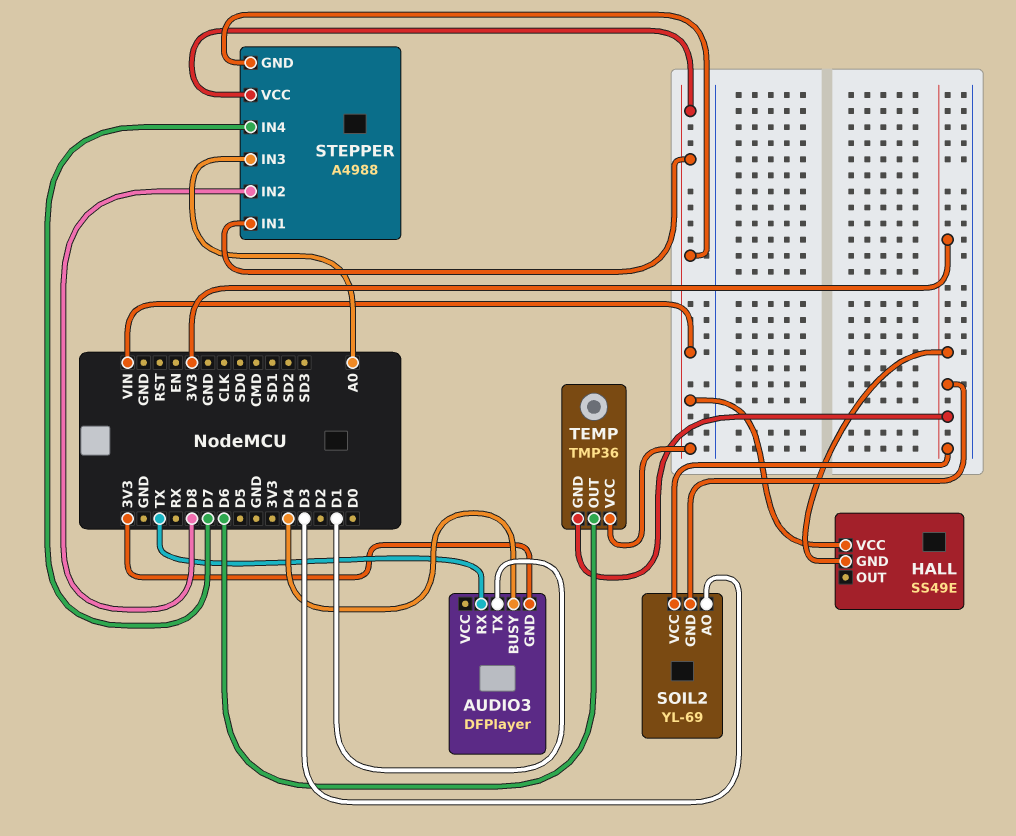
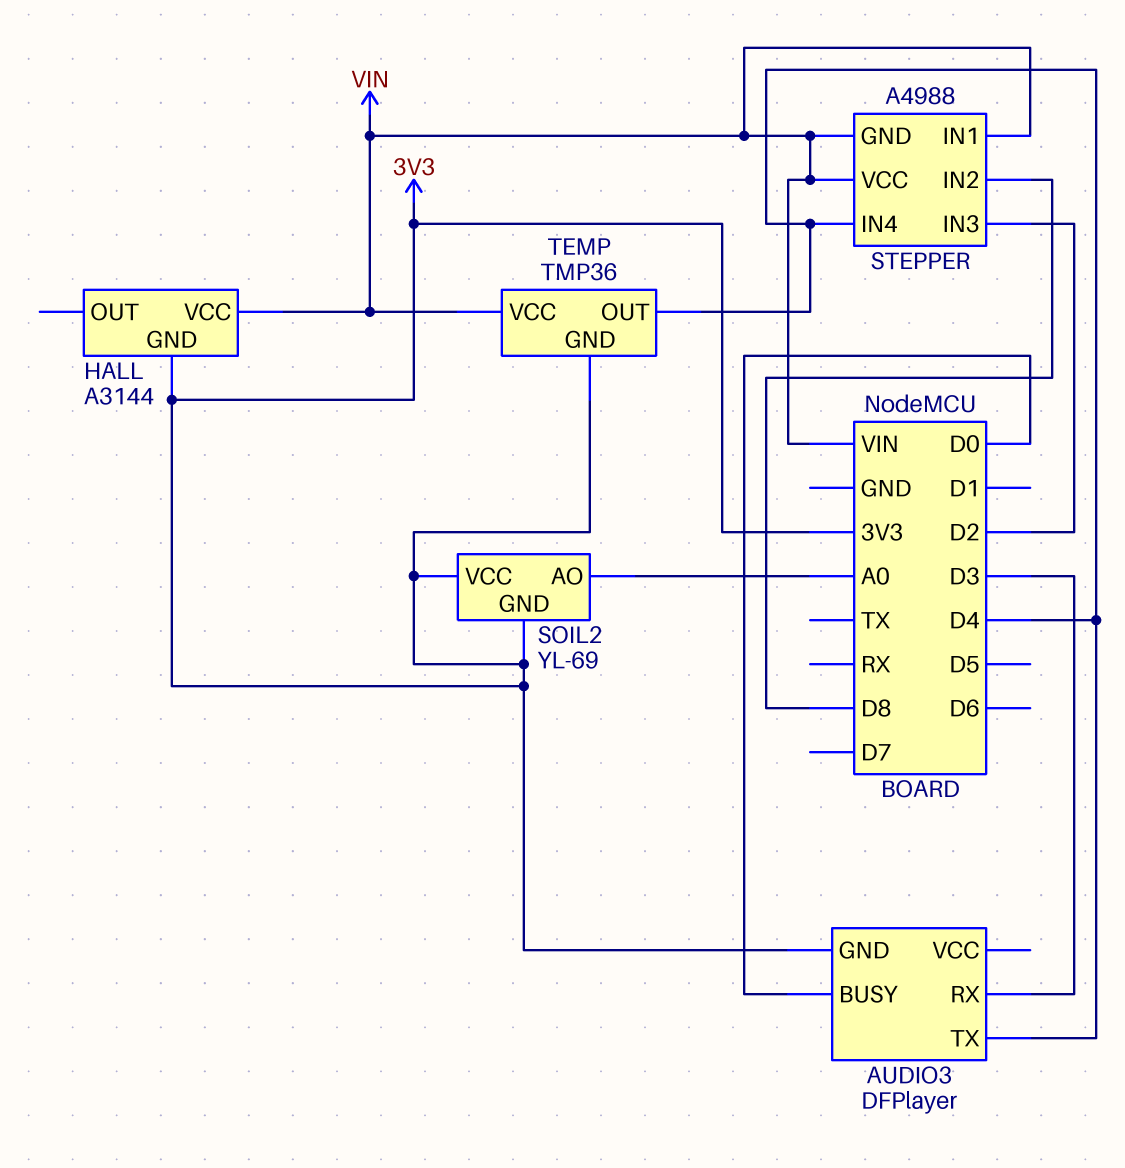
AUDIO3 pin BUSY: D4 -> D0
AUDIO3 pin RX: TX -> D3
AUDIO3 pin TX: D1 -> D4
HALL: SS49E -> A3144
SOIL2 pin AO: D3 -> A0
STEPPER pin IN3: A0 -> D2
STEPPER pin IN4: D7 -> D4
TEMP pin OUT: D6 -> D4

